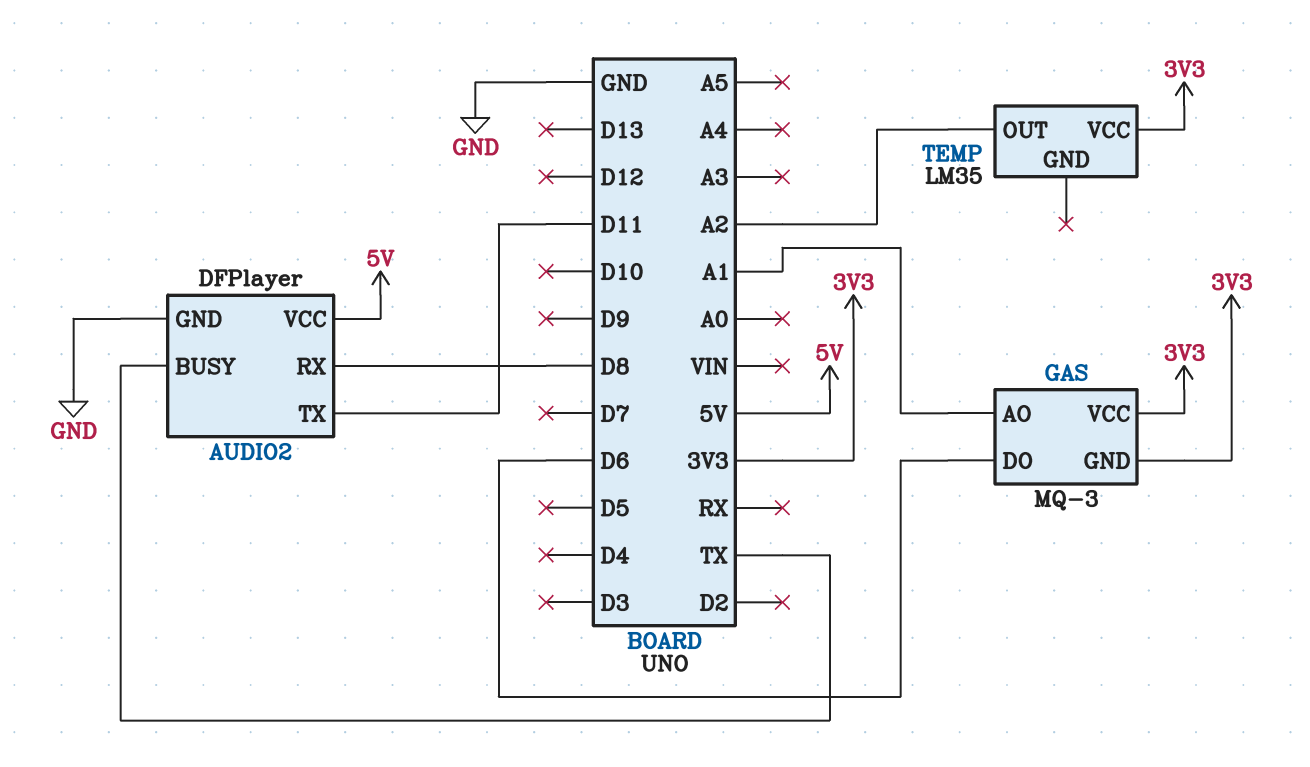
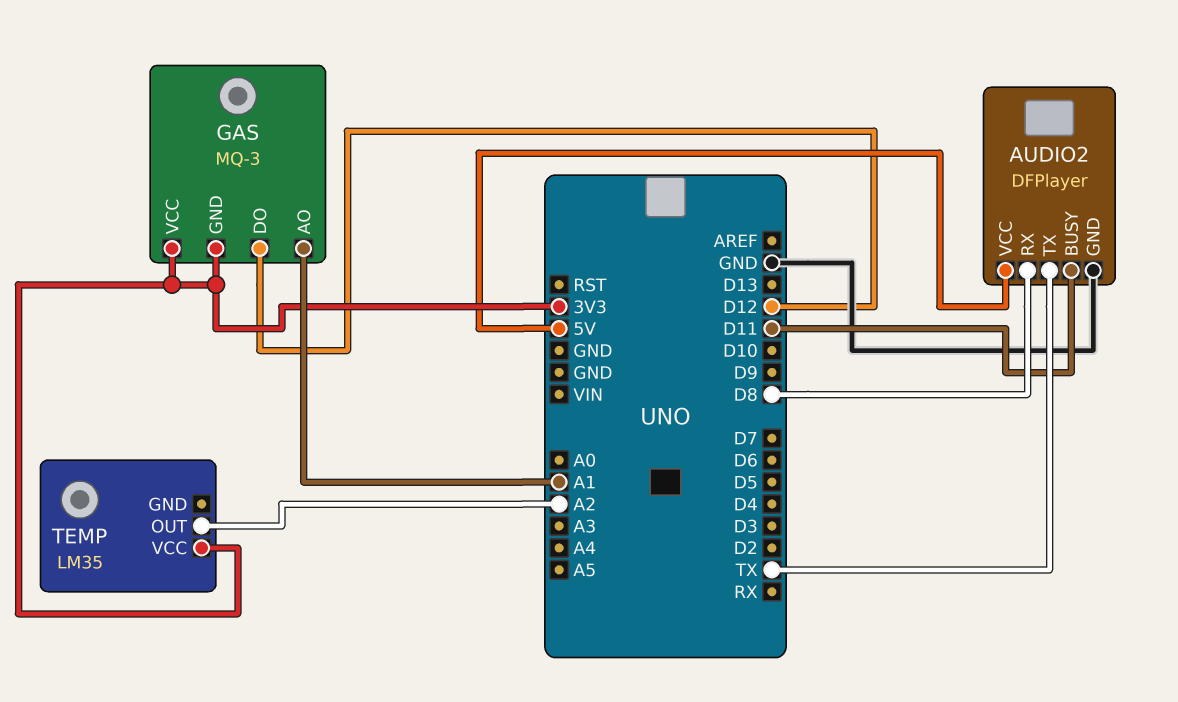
AUDIO2 pin BUSY: TX -> D11
AUDIO2 pin TX: D11 -> TX
GAS pin DO: D6 -> D12

